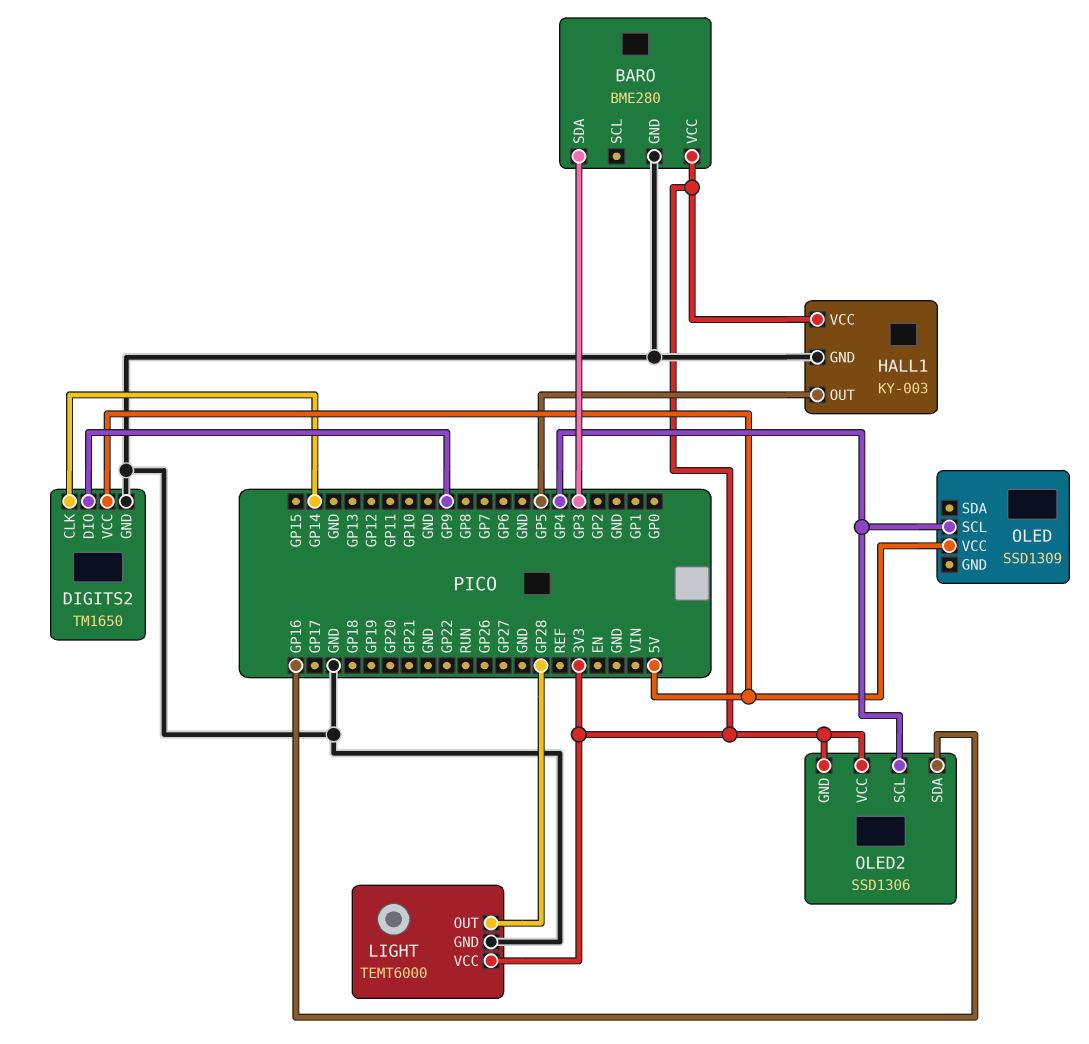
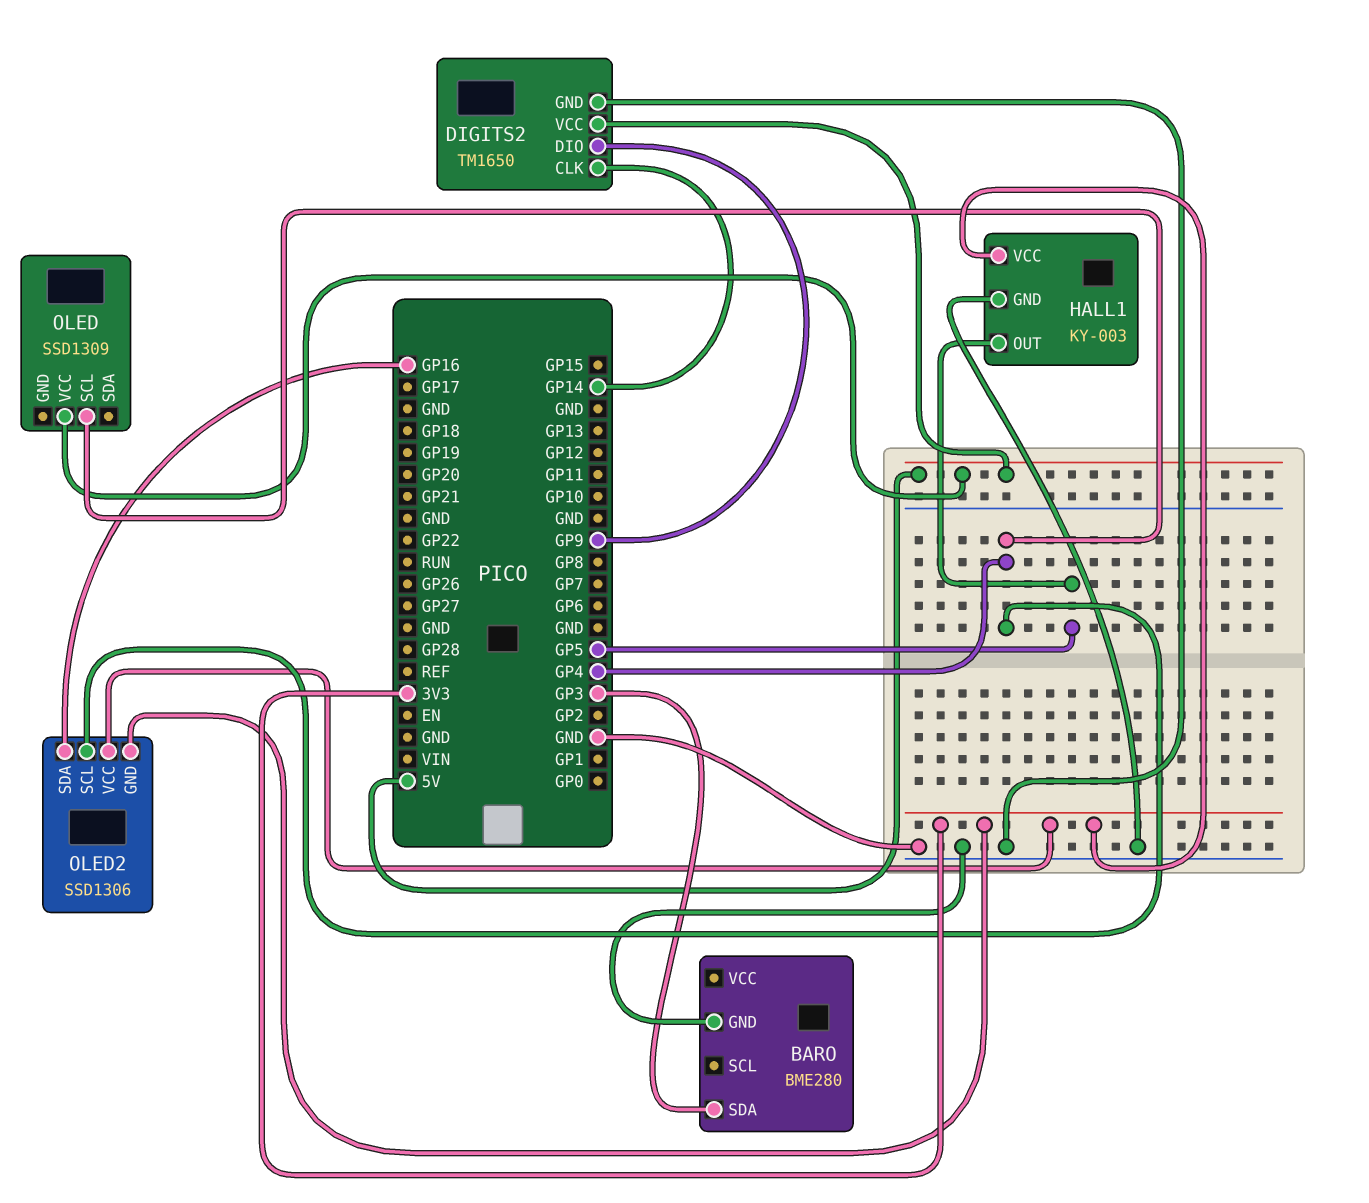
BARO pin VCC: 3V3 -> none
LIGHT: TEMT6000 -> none
LIGHT pin GND: GND -> none
LIGHT pin OUT: GP28 -> none
LIGHT pin VCC: 3V3 -> none

